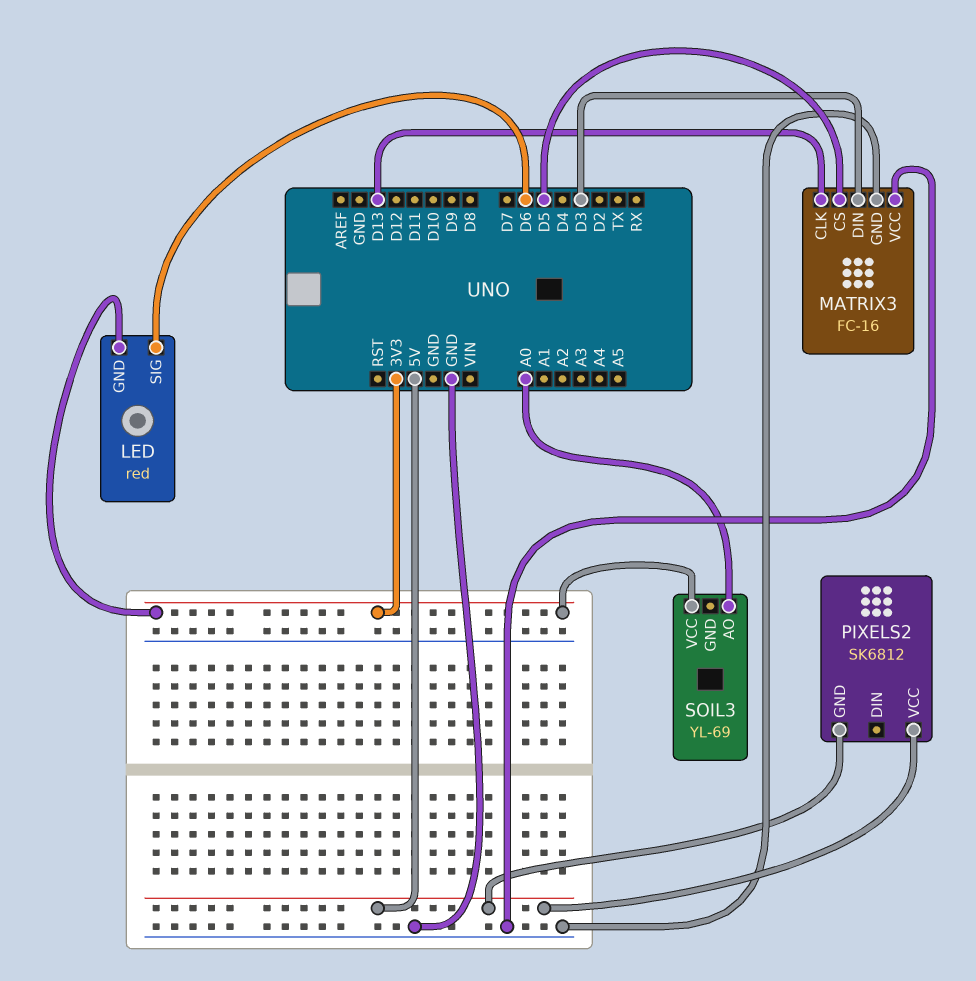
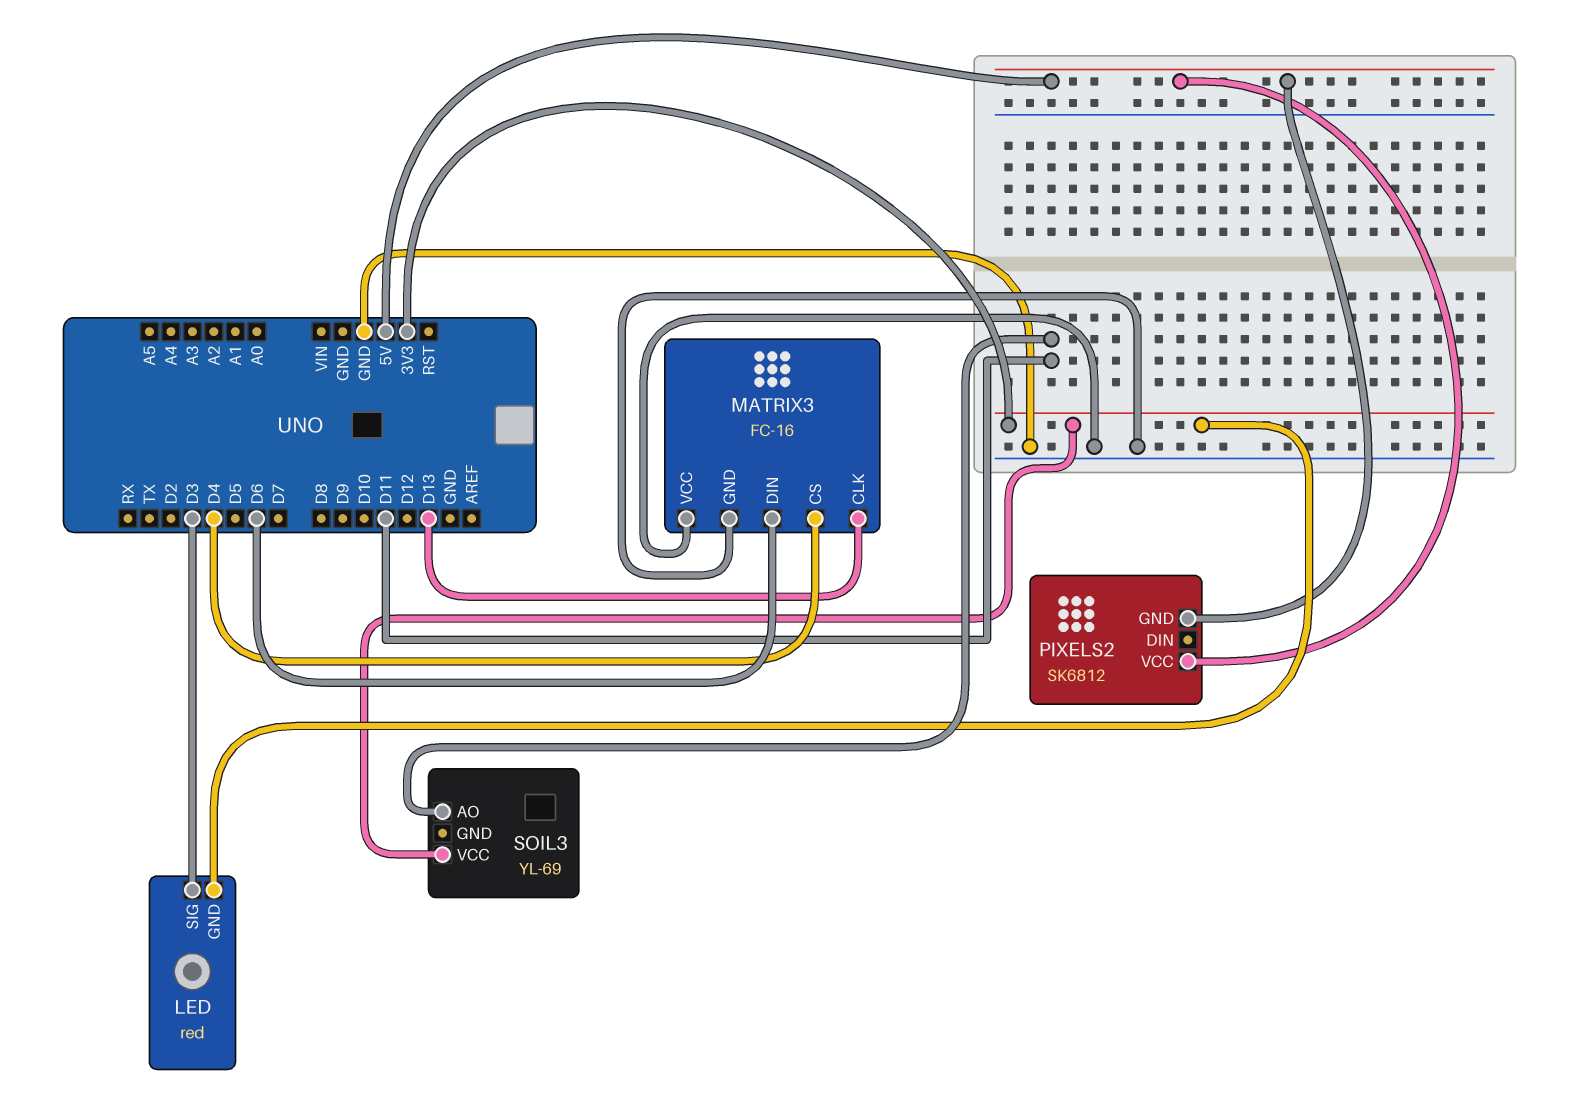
LED pin SIG: D6 -> D3
MATRIX3 pin CS: D5 -> D4
MATRIX3 pin DIN: D3 -> D6
SOIL3 pin AO: A0 -> D11

